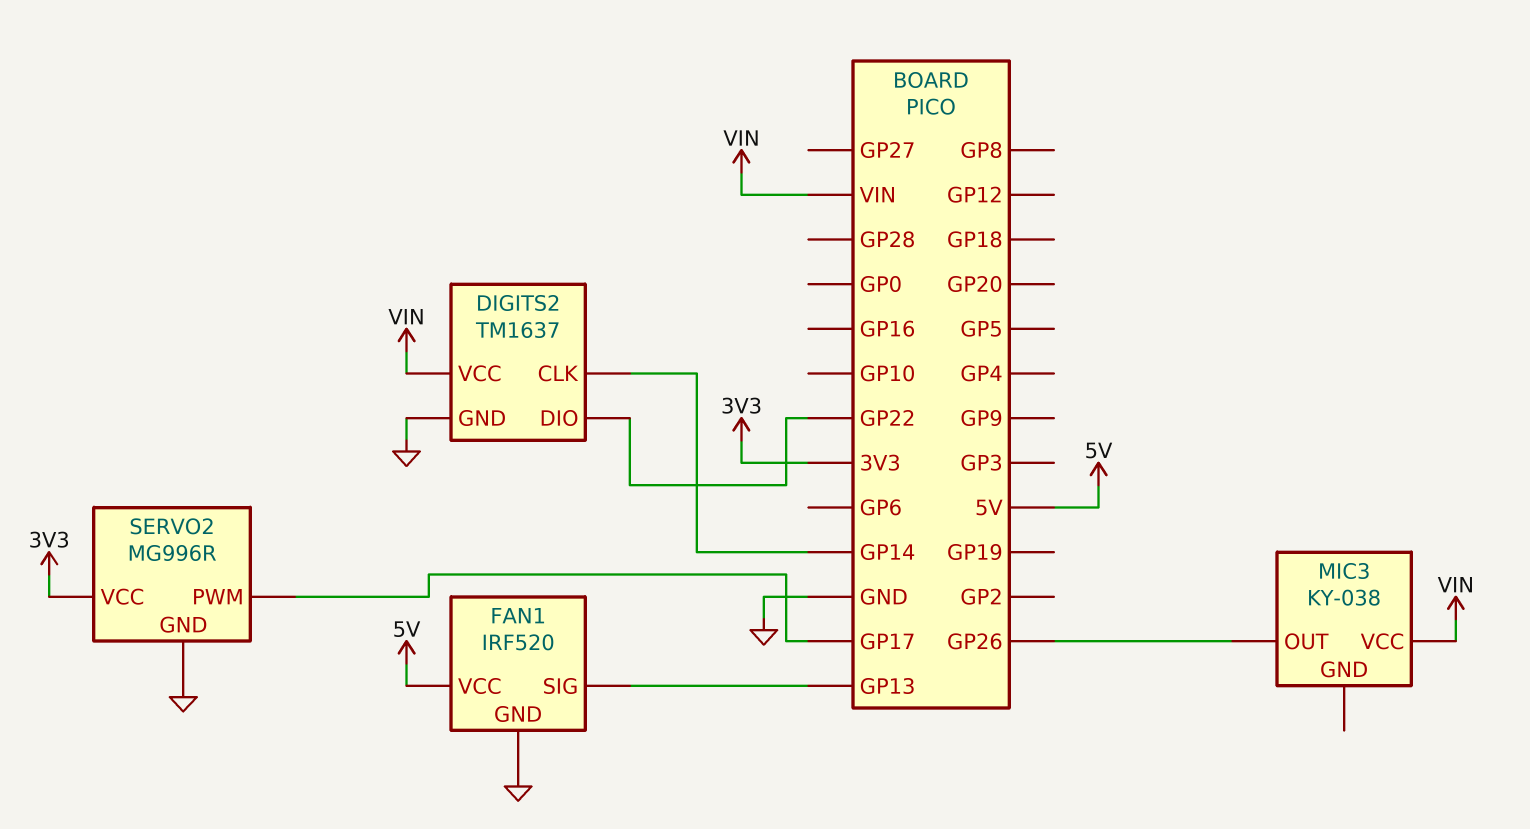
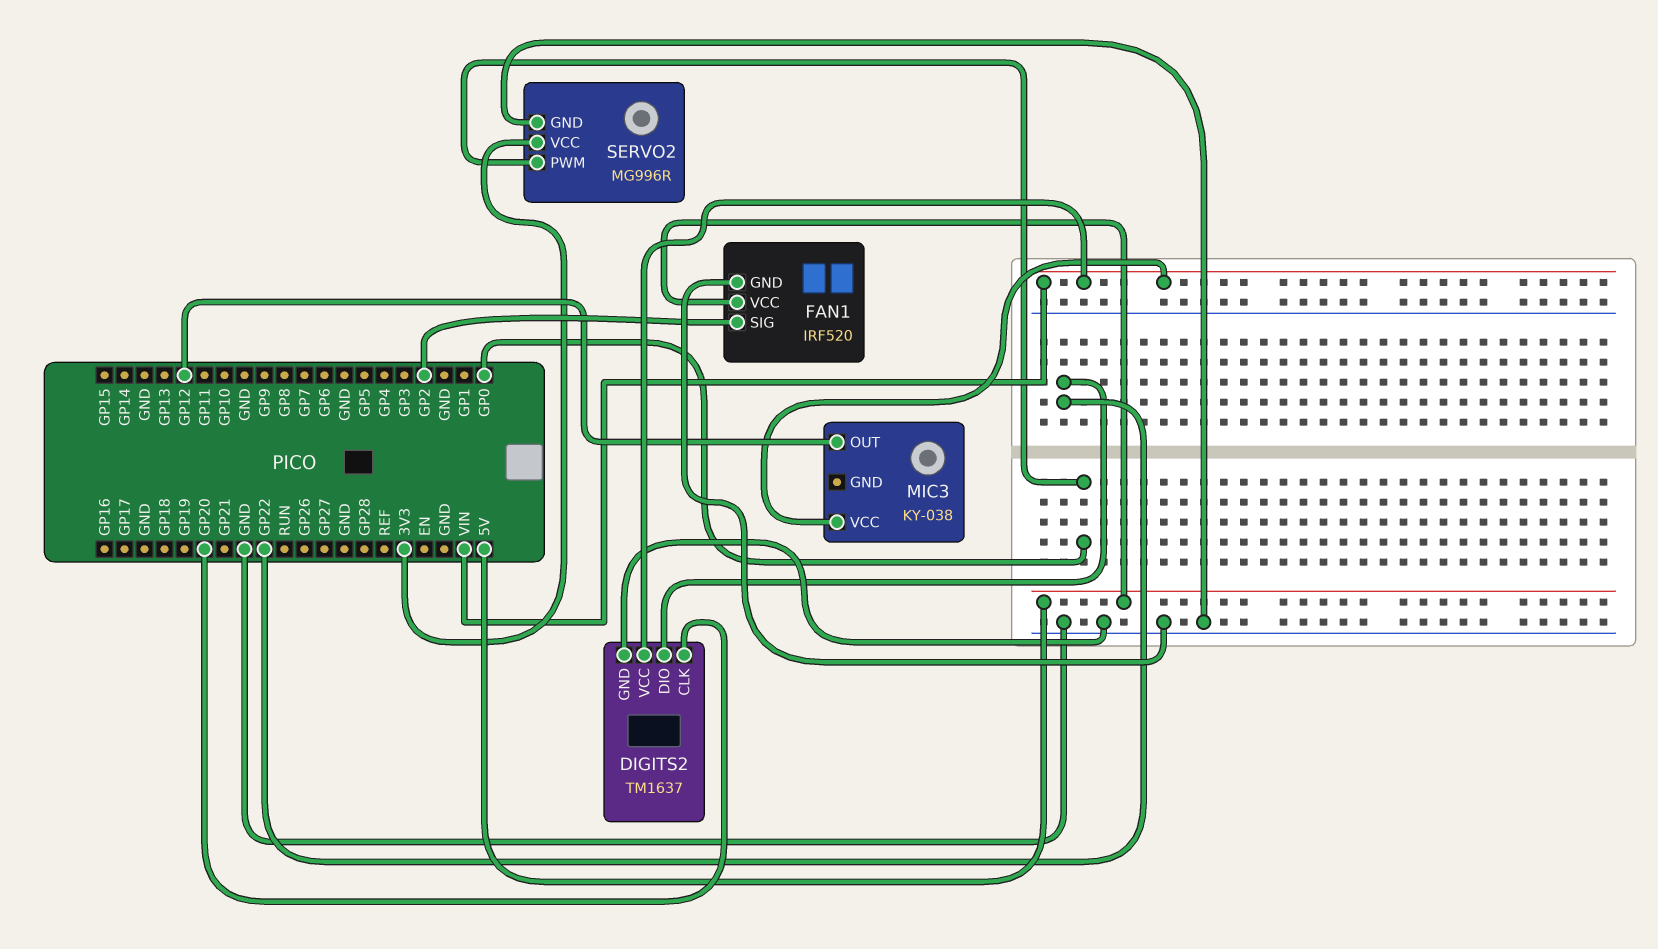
DIGITS2 pin CLK: GP14 -> GP20
FAN1 pin SIG: GP13 -> GP2
MIC3 pin OUT: GP26 -> GP12
SERVO2 pin PWM: GP17 -> GP0

